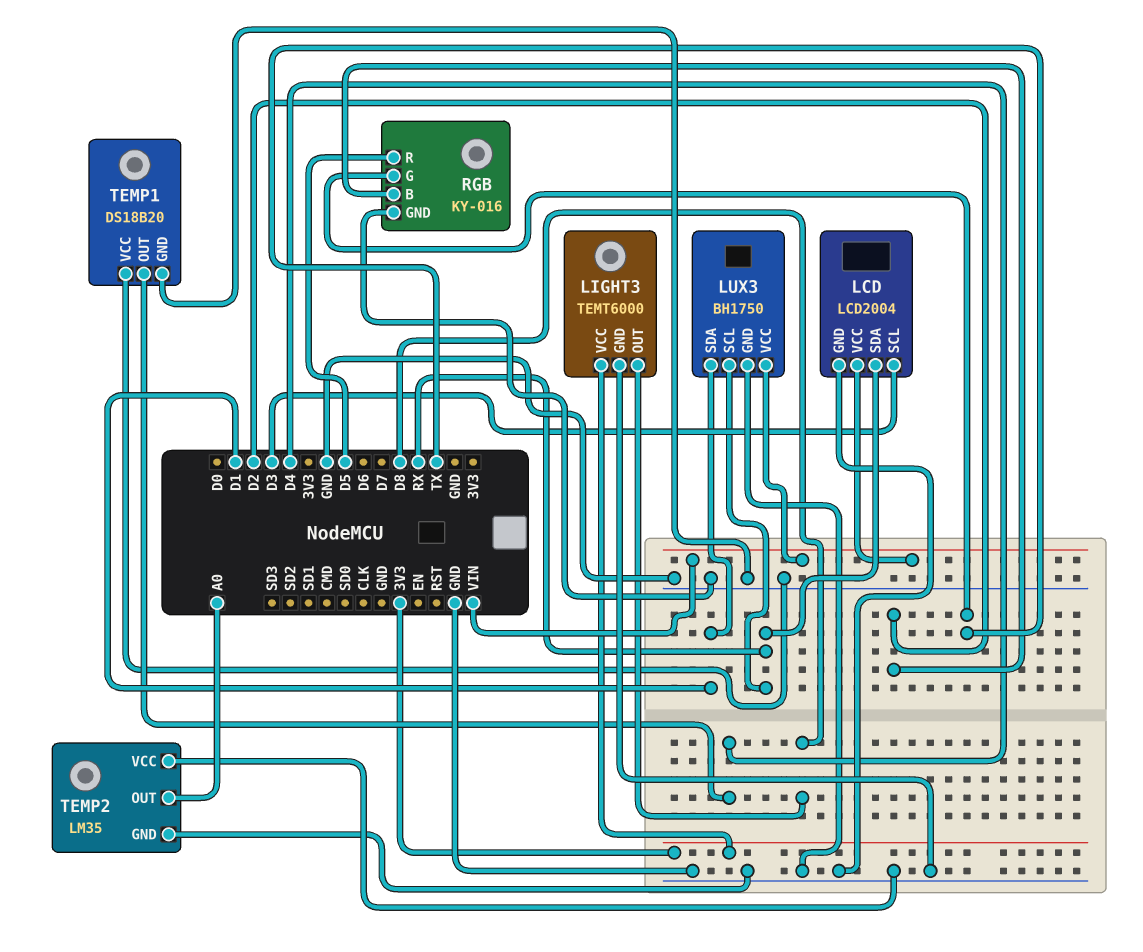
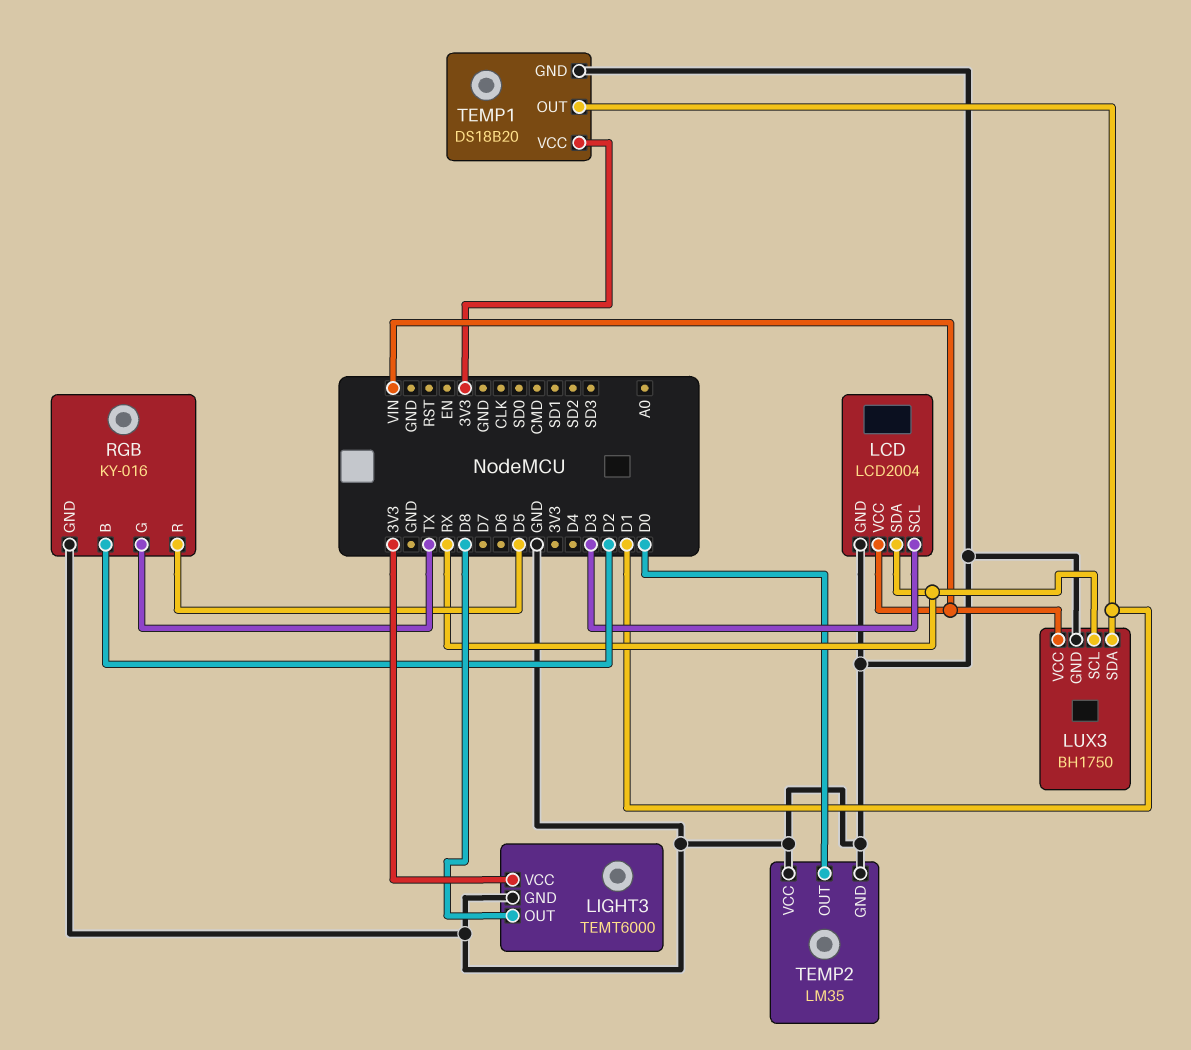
TEMP1 pin OUT: D4 -> D1
TEMP1 pin VCC: GND -> 3V3
TEMP2 pin OUT: A0 -> D0

